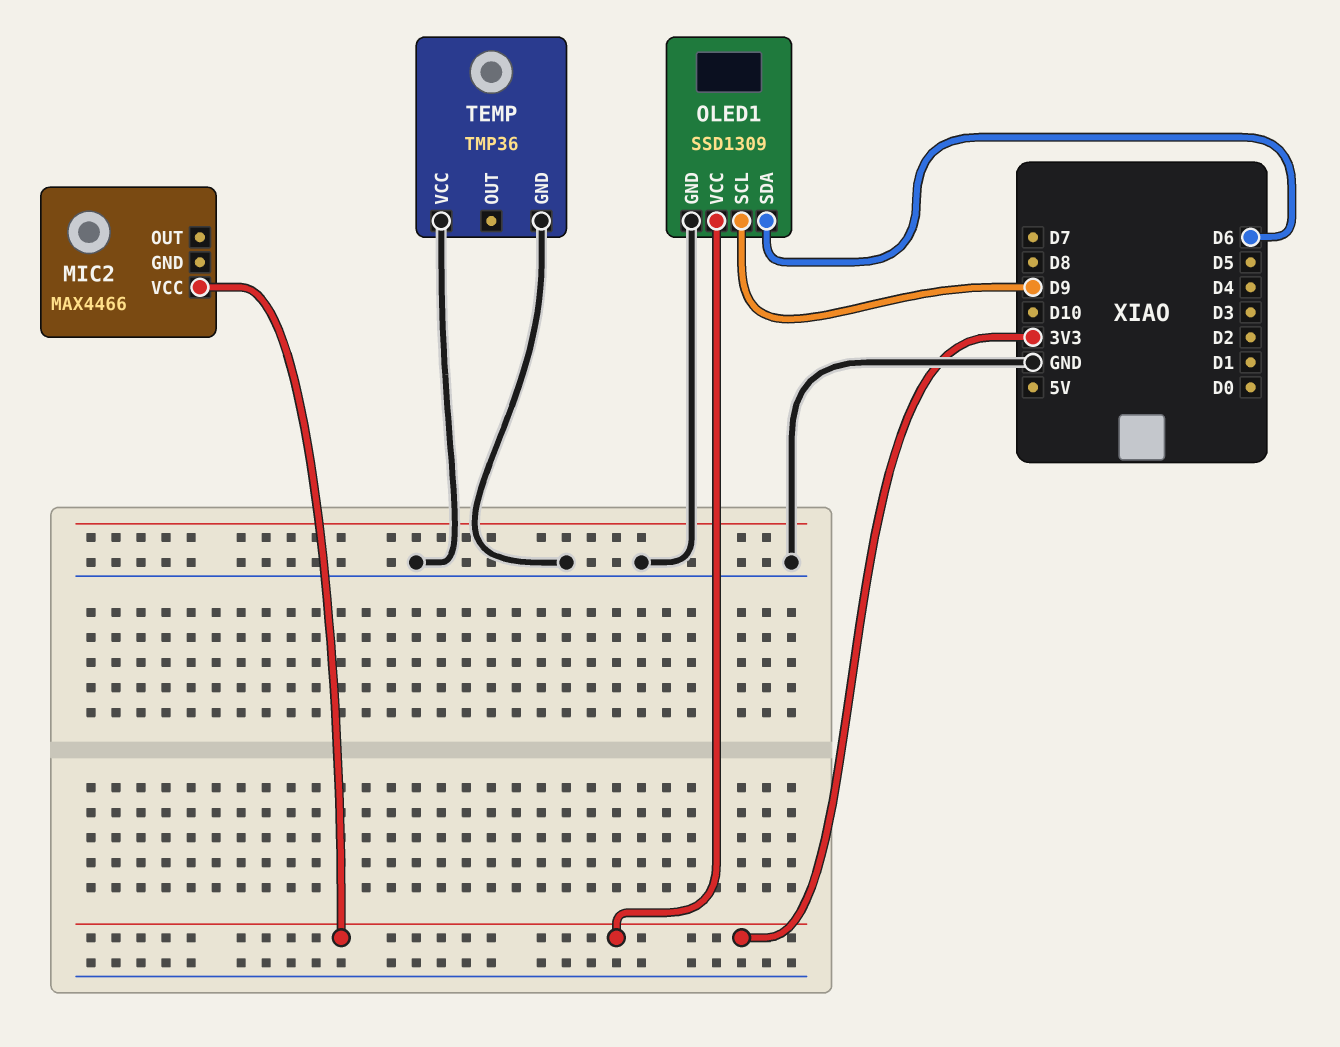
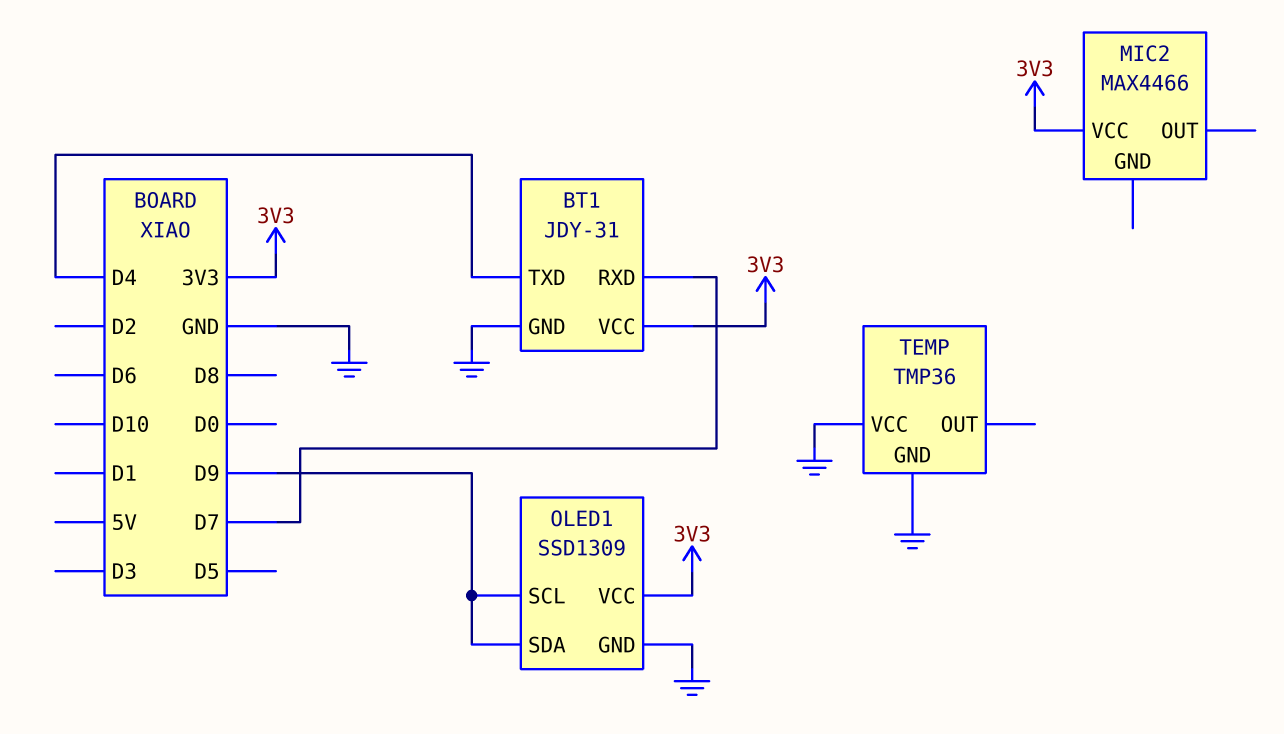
BT1: none -> JDY-31
BT1 pin GND: none -> GND
BT1 pin RXD: none -> D7
BT1 pin TXD: none -> D4
BT1 pin VCC: none -> 3V3
OLED1 pin SDA: D6 -> D9

